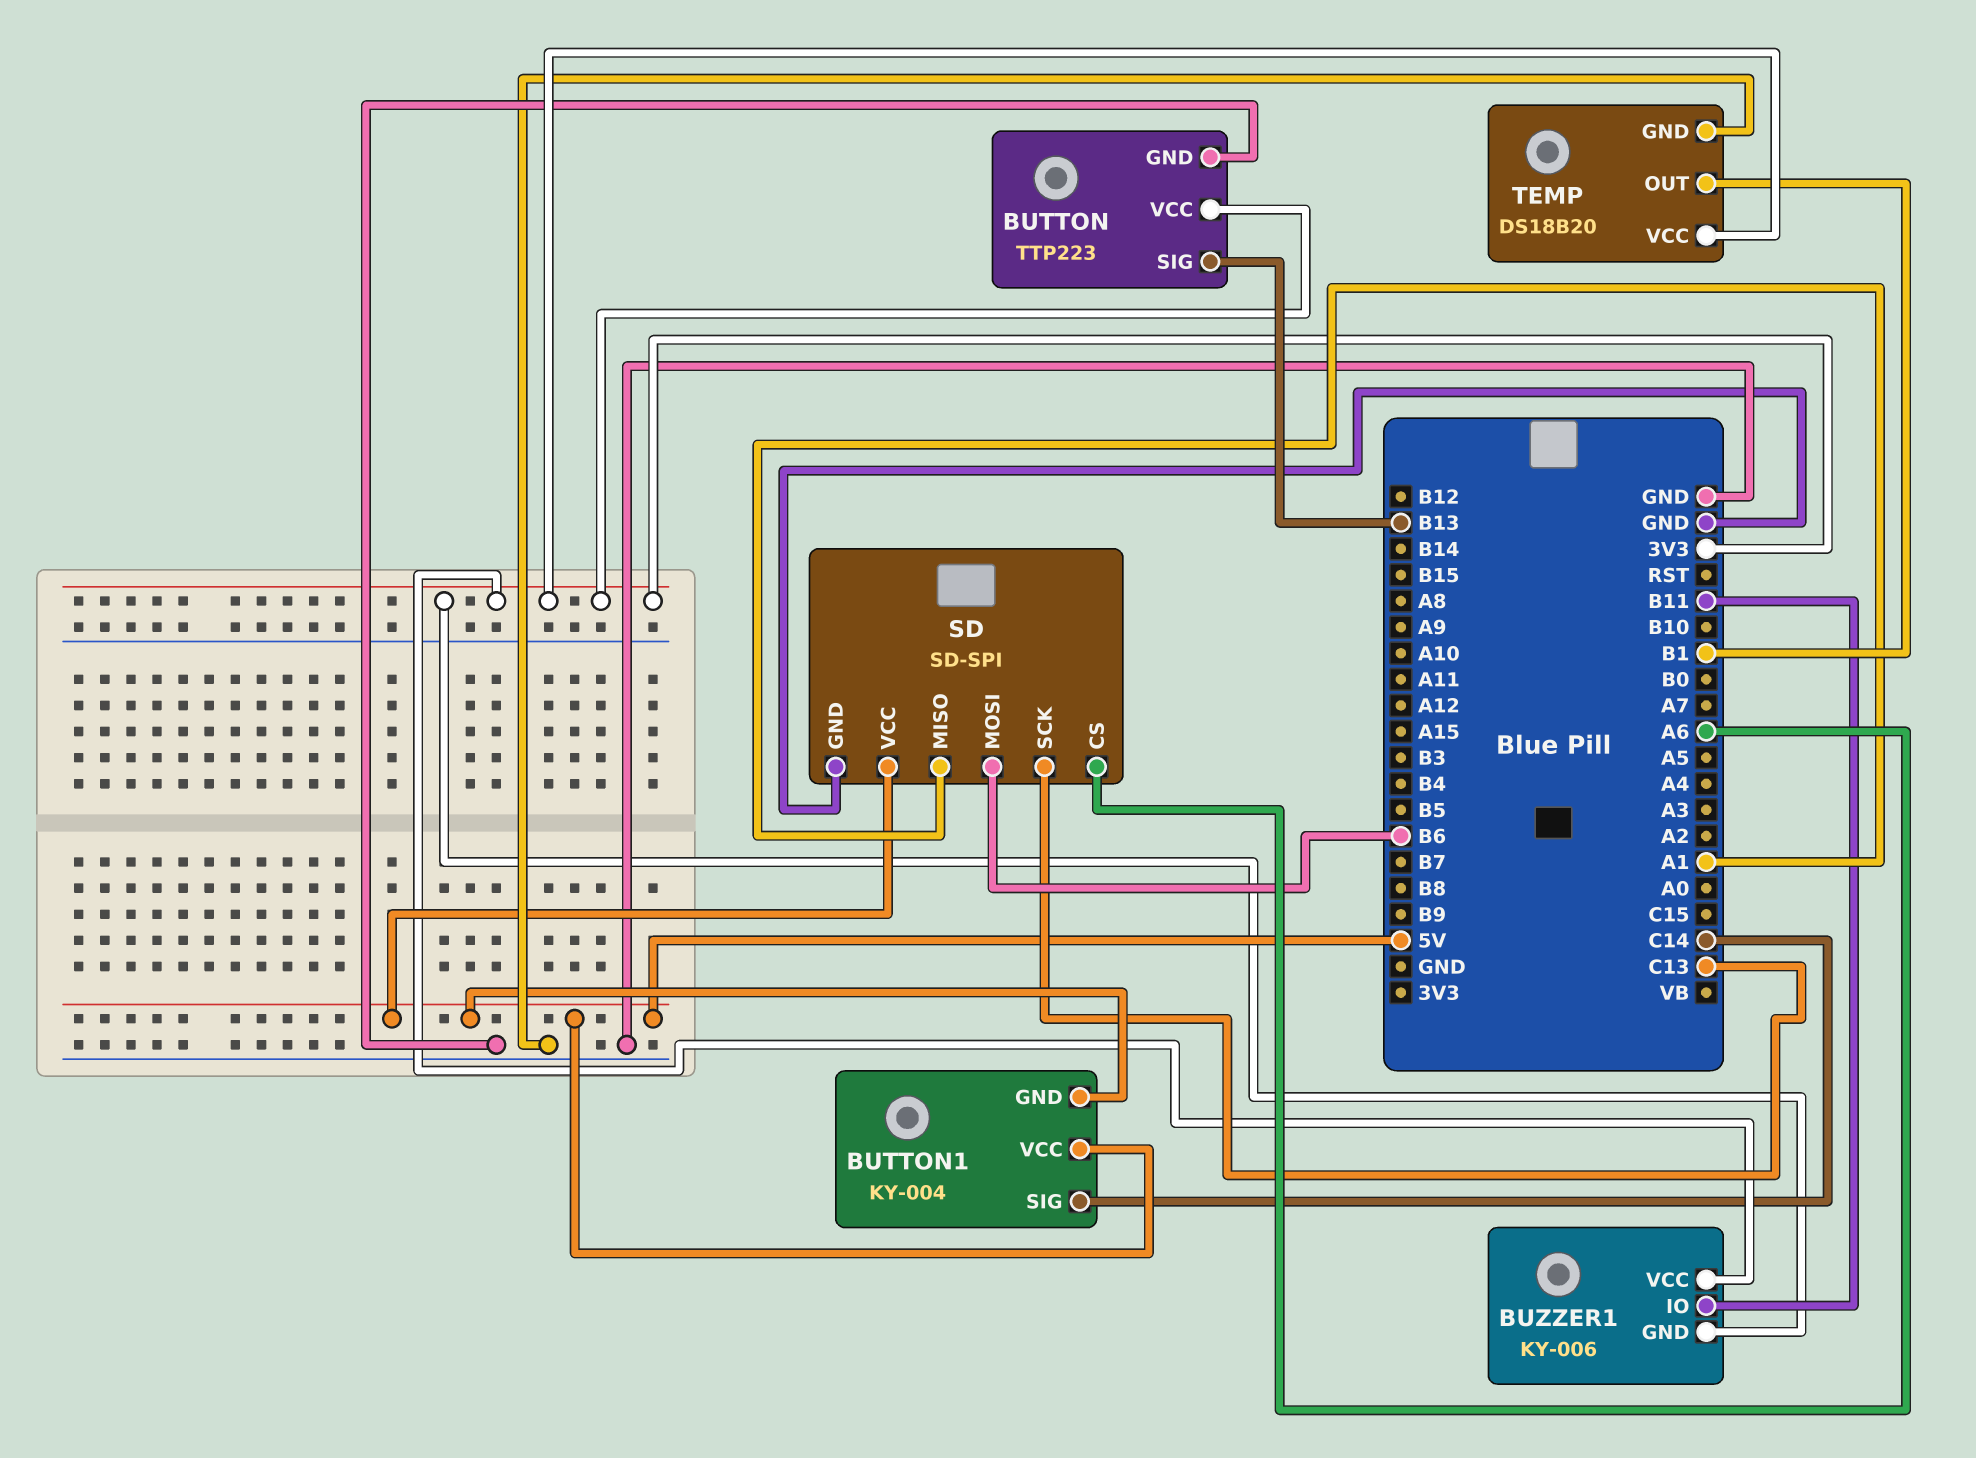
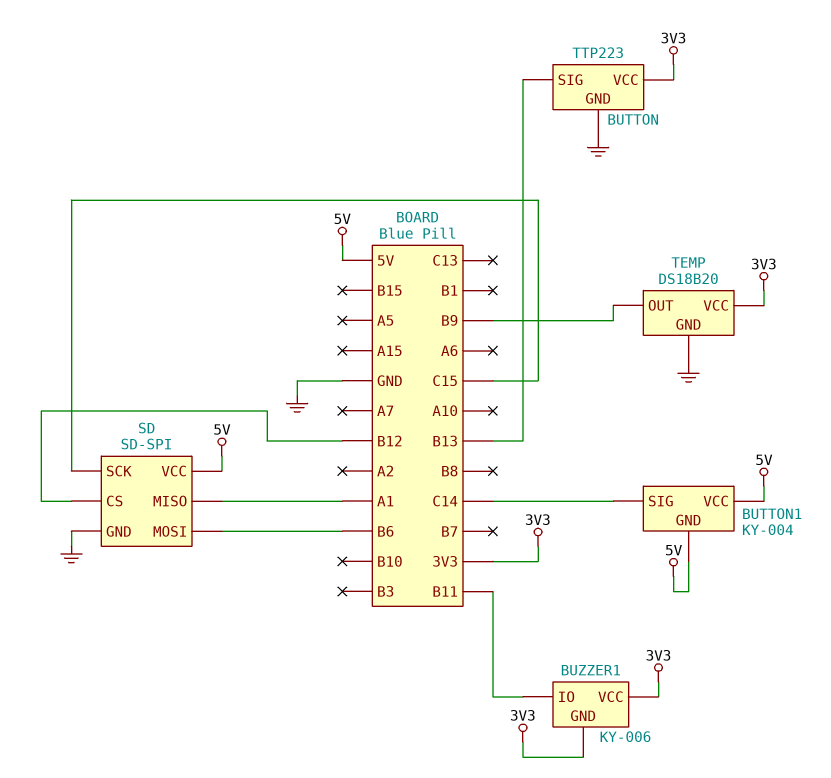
SD pin CS: A6 -> B12
SD pin SCK: C13 -> C15
TEMP pin OUT: B1 -> B9

